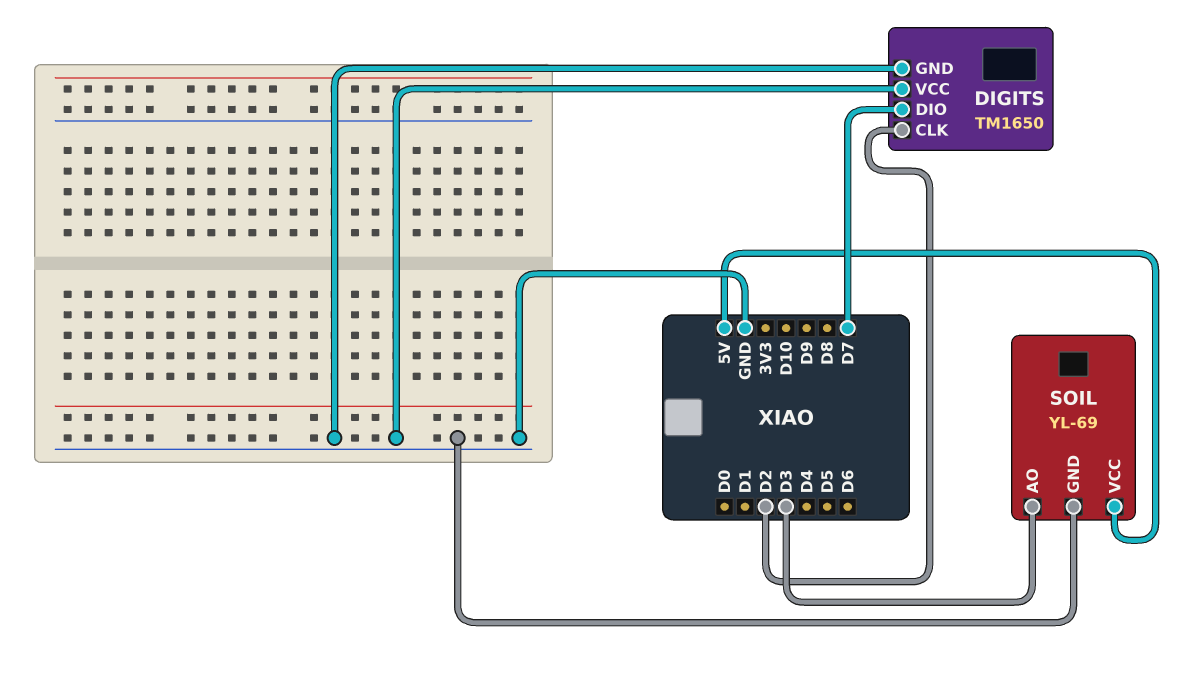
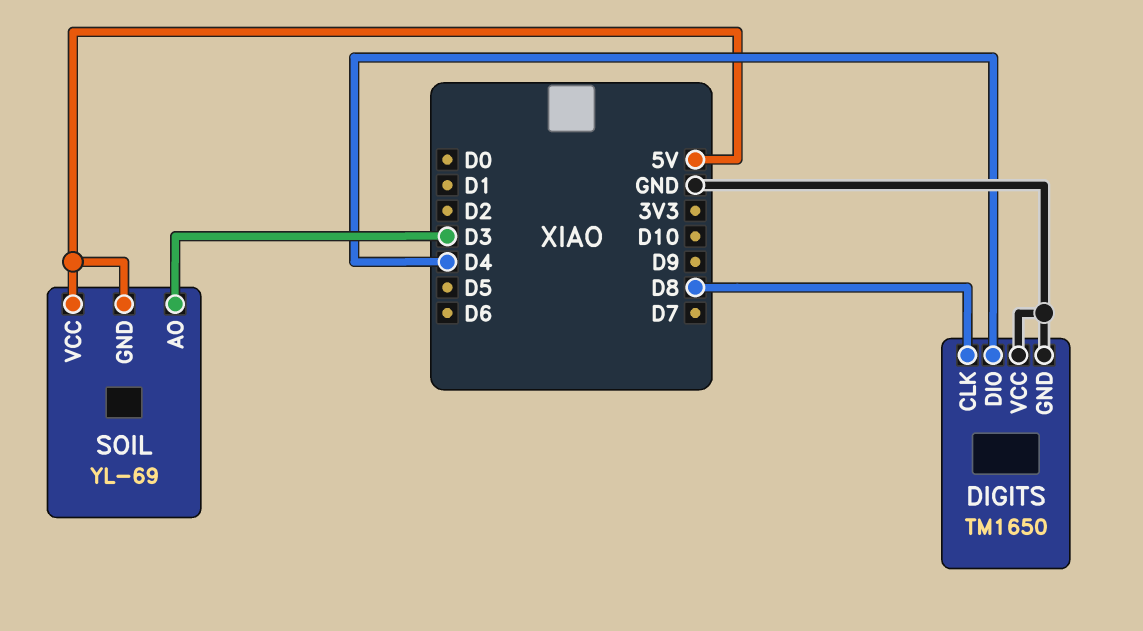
DIGITS pin CLK: D2 -> D8
DIGITS pin DIO: D7 -> D4
SOIL pin GND: GND -> 5V

